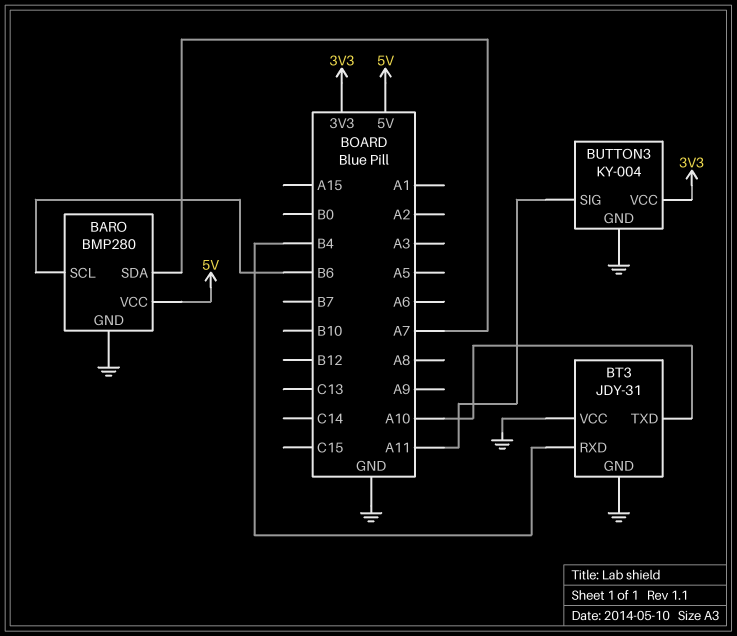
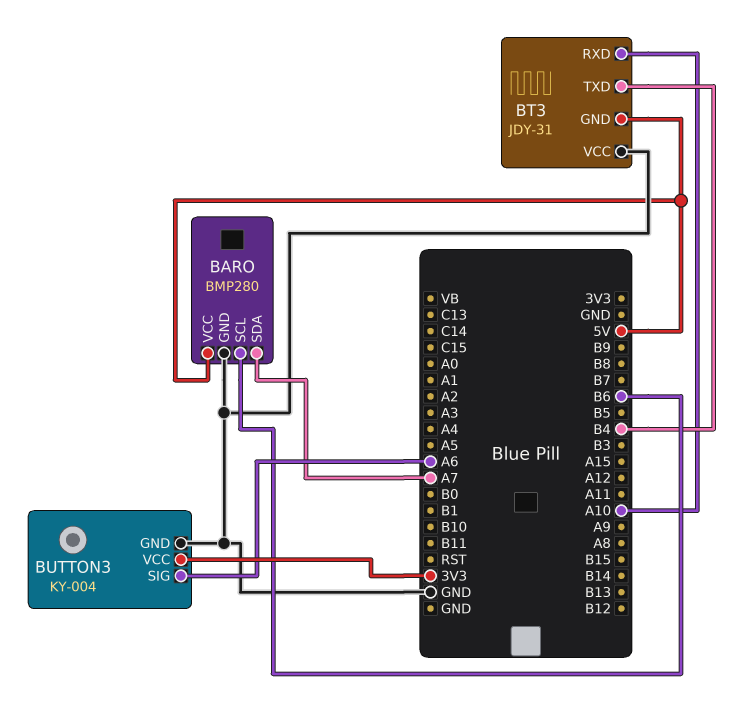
BT3 pin GND: GND -> 5V
BT3 pin RXD: B4 -> A10
BT3 pin TXD: A10 -> B4
BUTTON3 pin SIG: A11 -> A6

